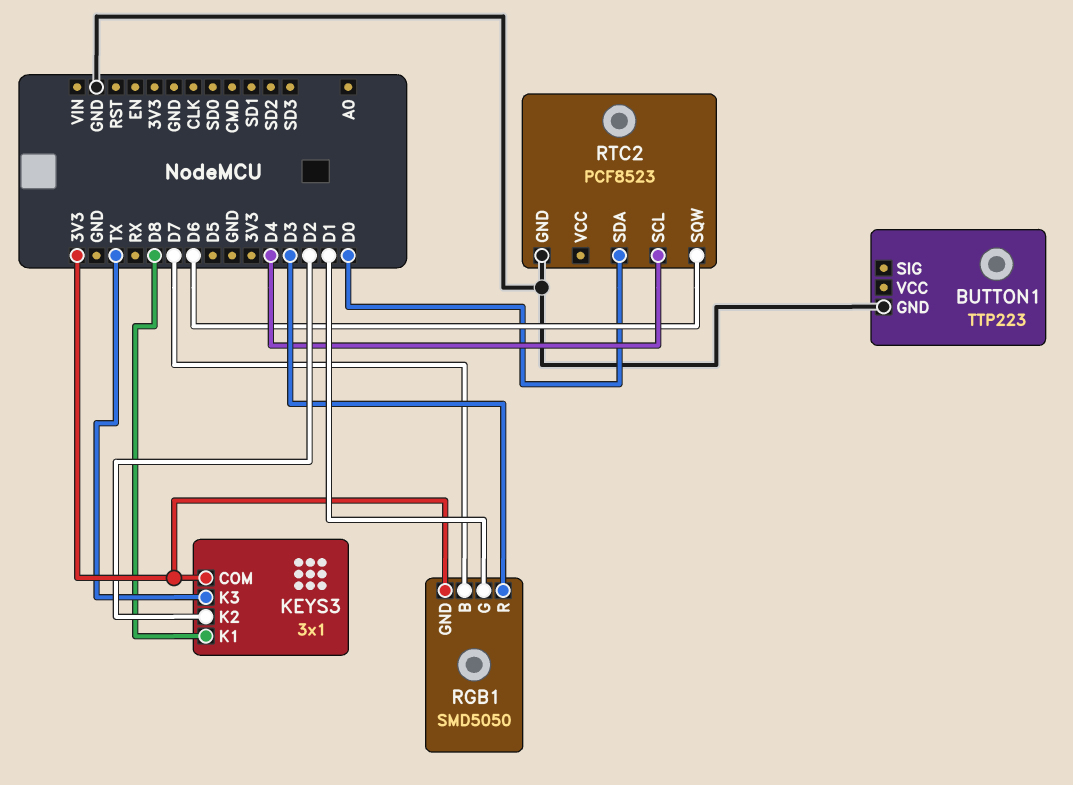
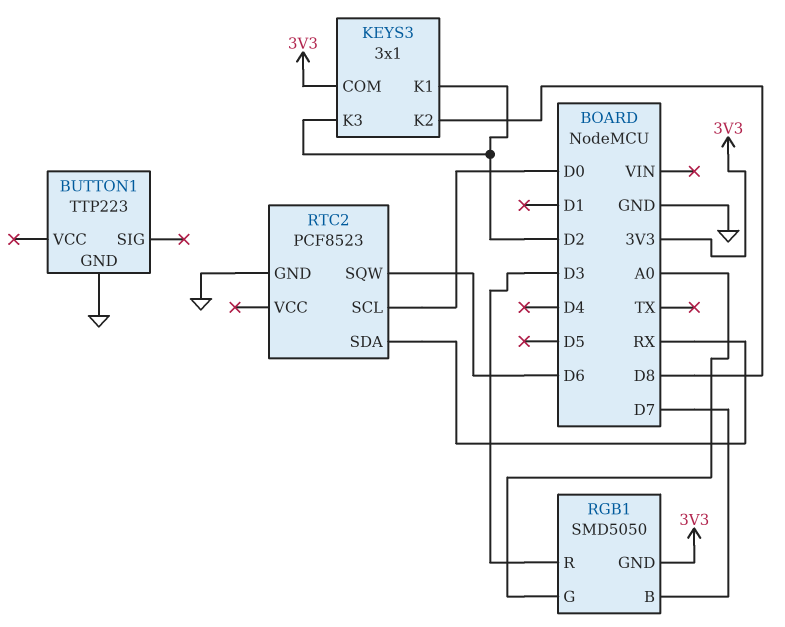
KEYS3 pin K1: D8 -> D2
KEYS3 pin K2: D2 -> D8
KEYS3 pin K3: TX -> D2
RGB1 pin G: D1 -> A0
RTC2 pin SCL: D4 -> D0
RTC2 pin SDA: D0 -> RX

